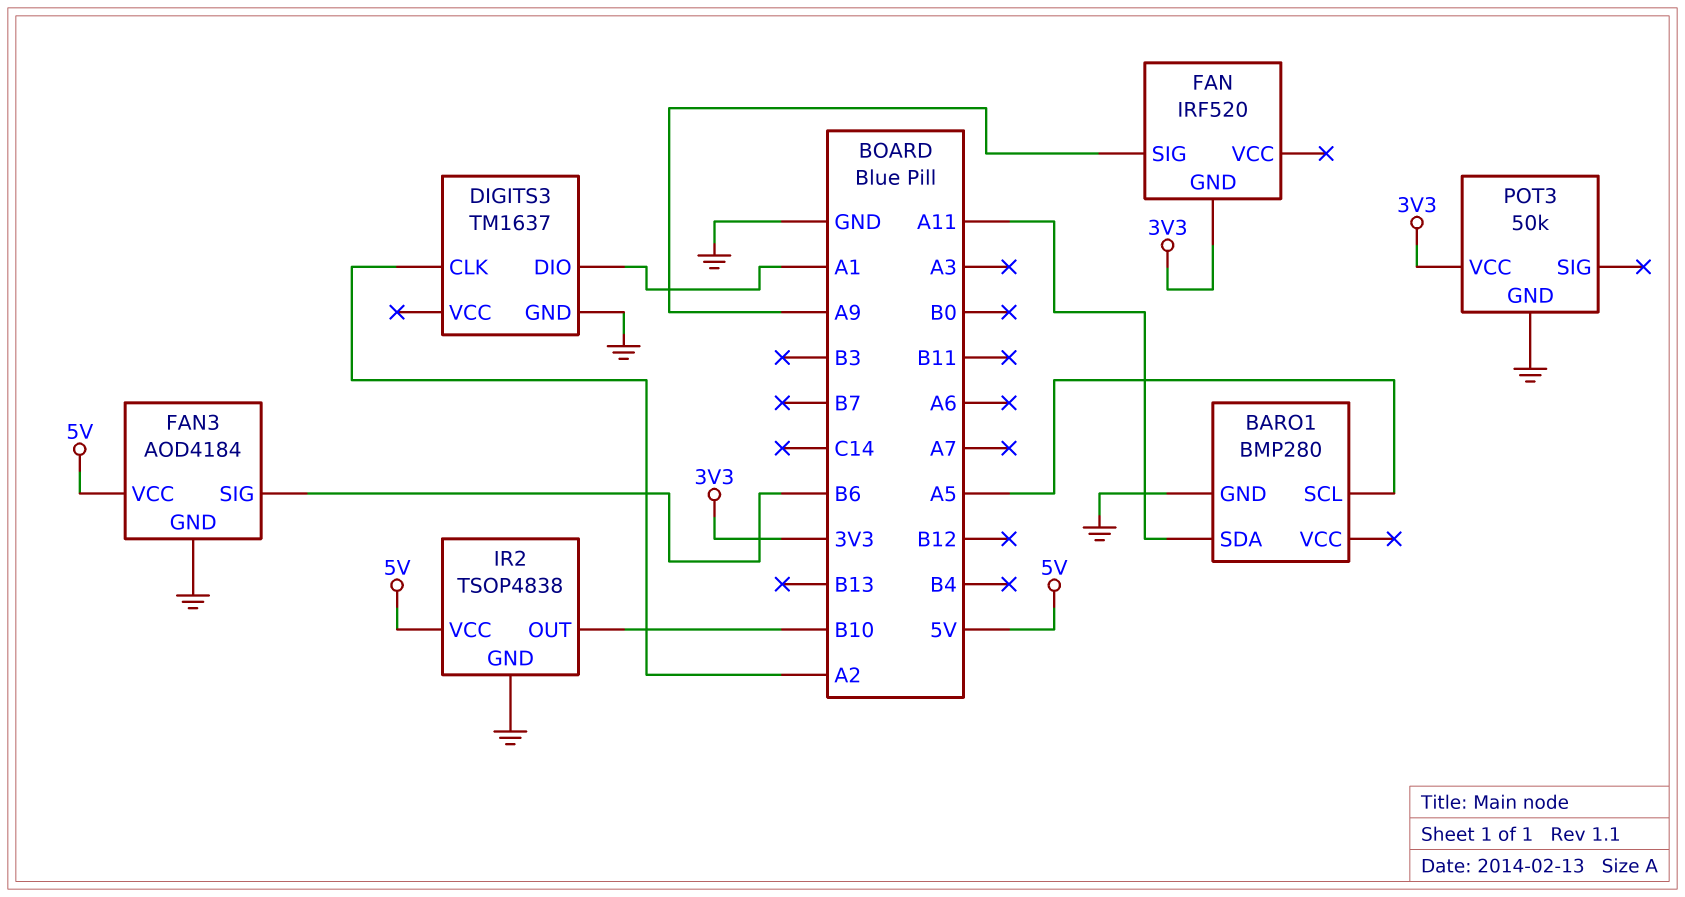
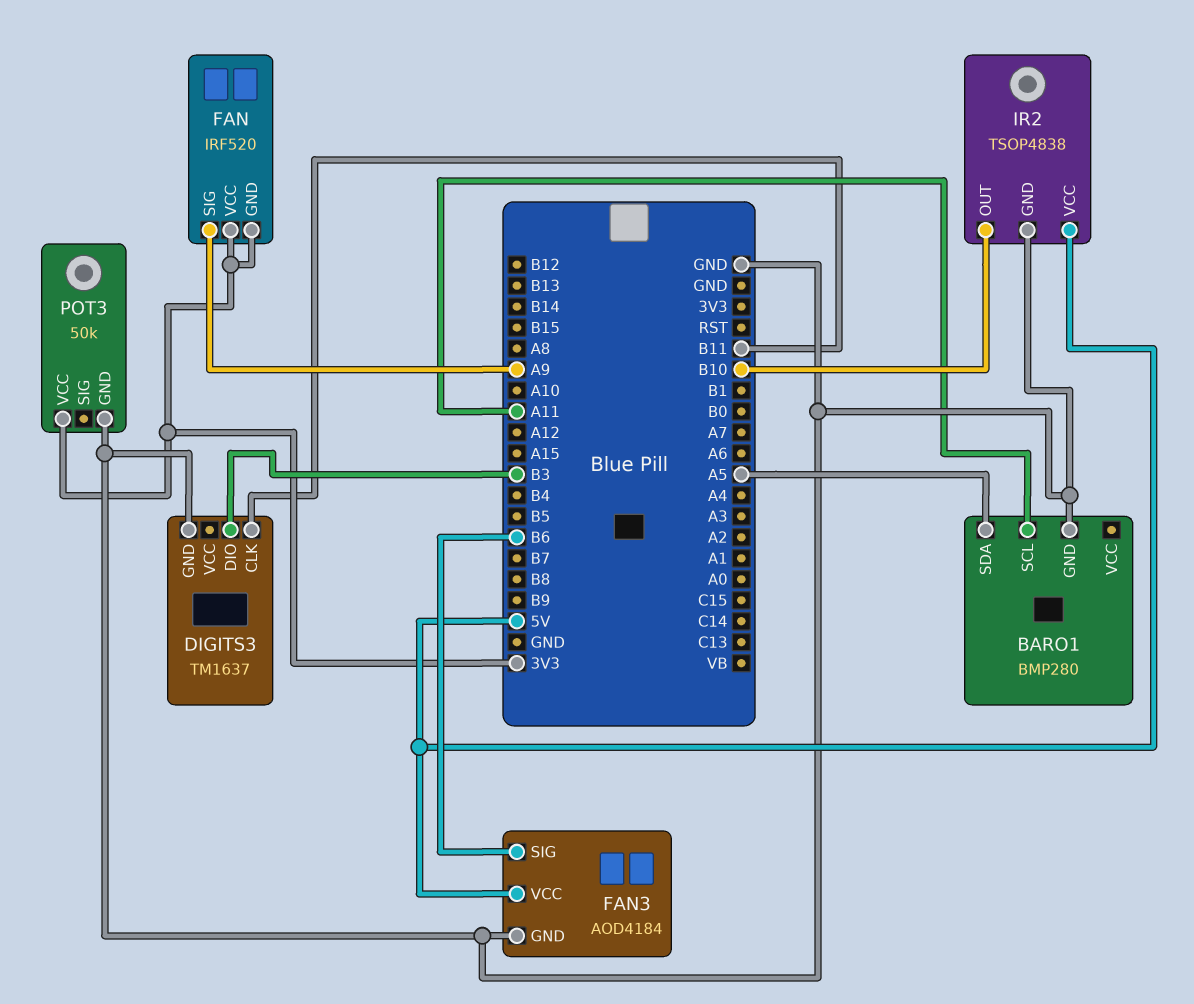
BARO1 pin SCL: A5 -> A11
BARO1 pin SDA: A11 -> A5
DIGITS3 pin CLK: A2 -> B11
DIGITS3 pin DIO: A1 -> B3
FAN pin VCC: none -> 3V3

